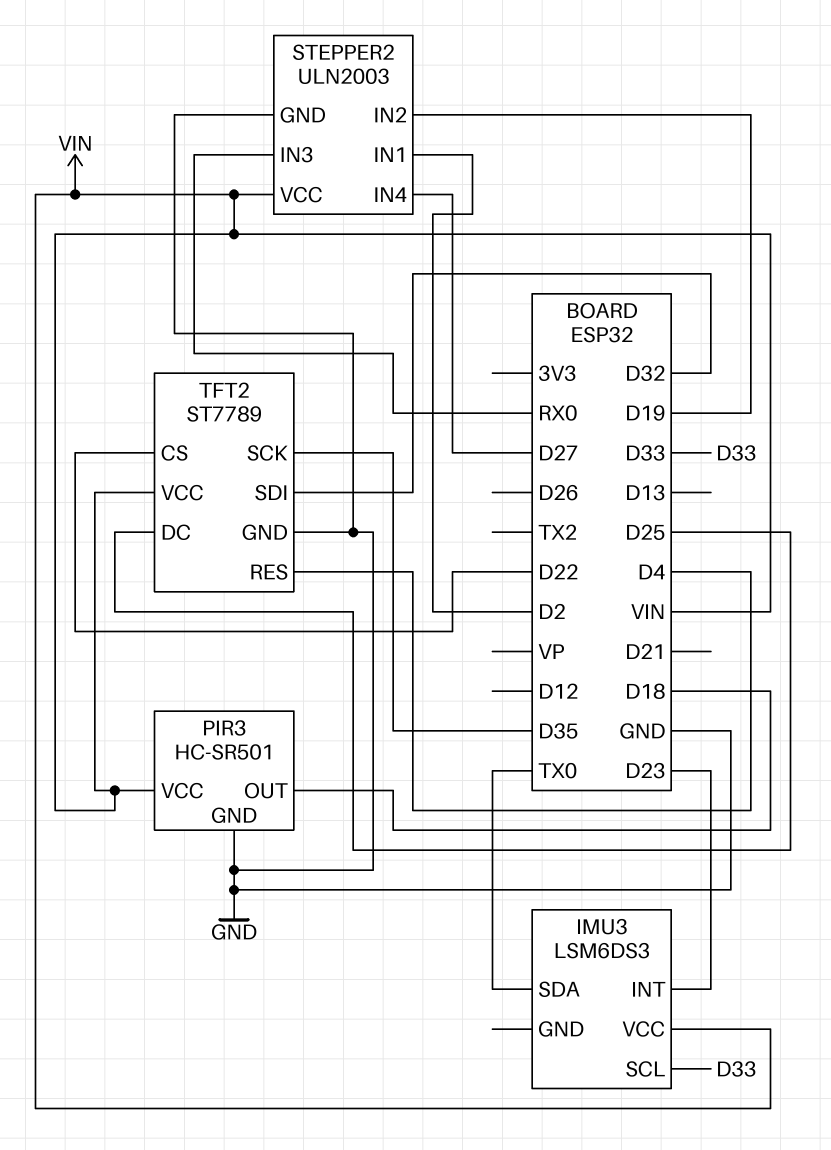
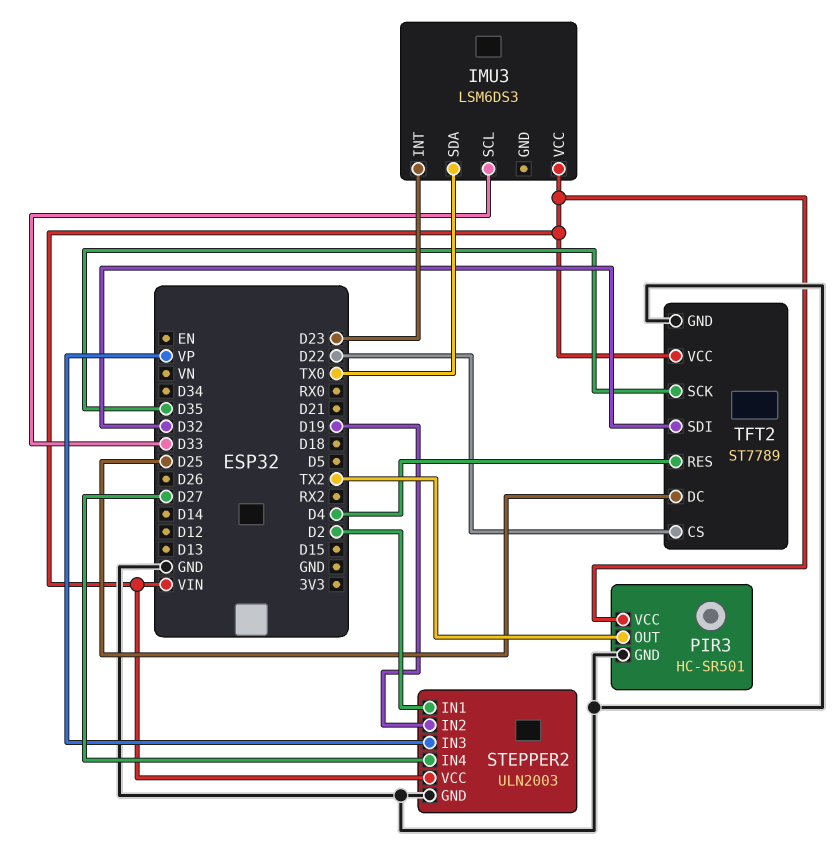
PIR3 pin OUT: D18 -> TX2
STEPPER2 pin IN3: RX0 -> VP

